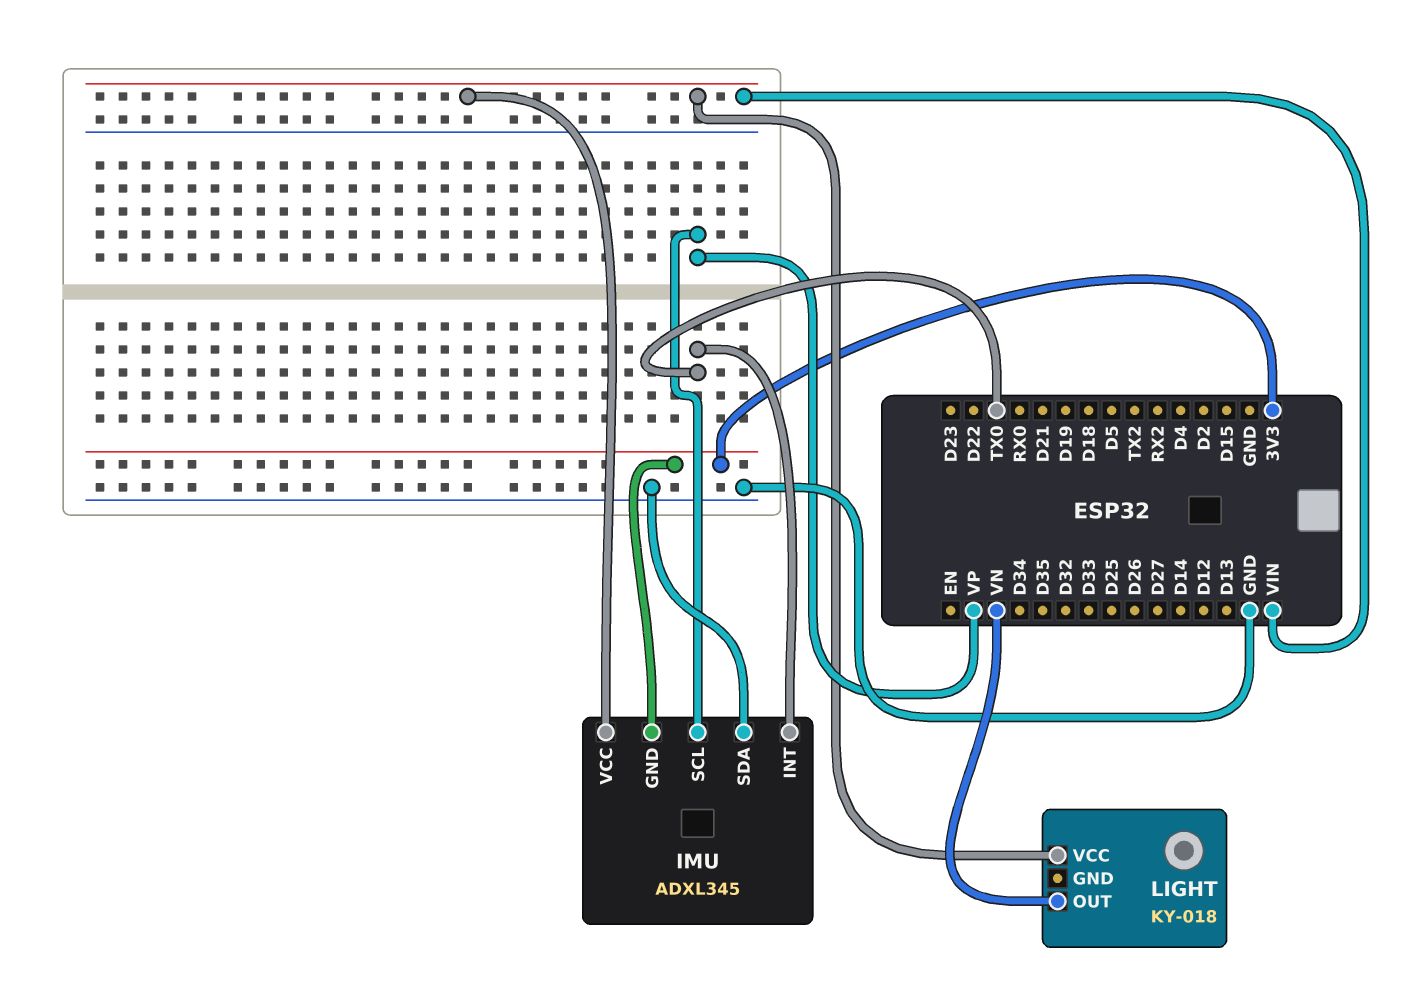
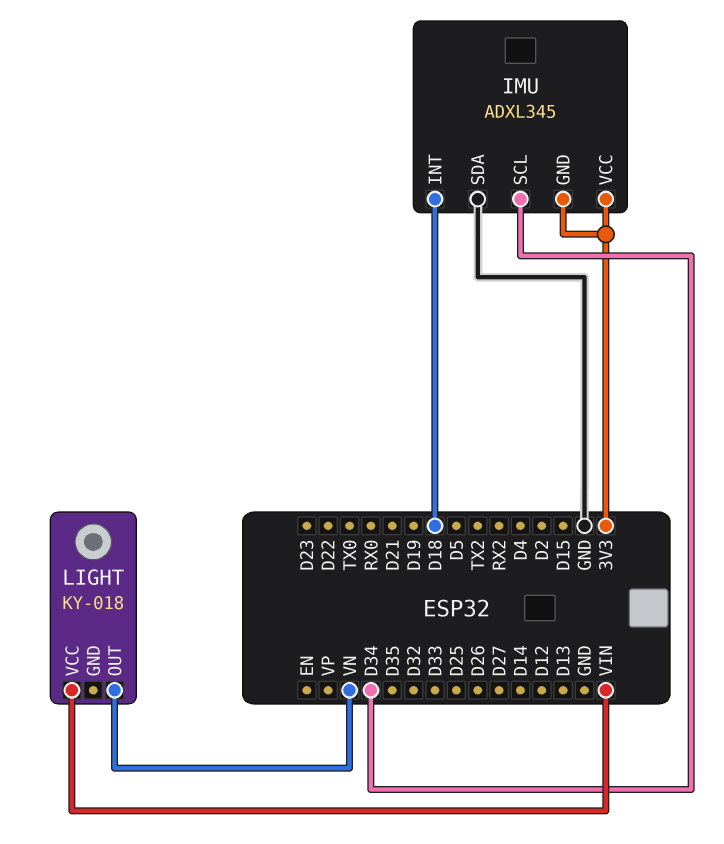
IMU pin INT: TX0 -> D18
IMU pin SCL: VP -> D34
IMU pin VCC: VIN -> 3V3

